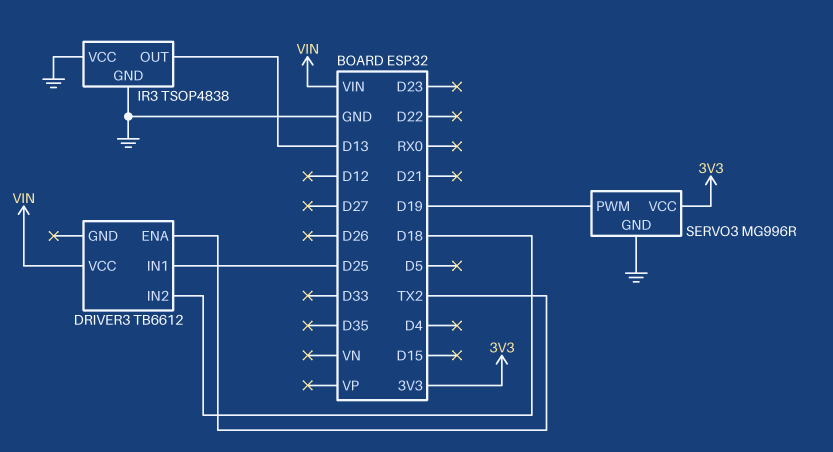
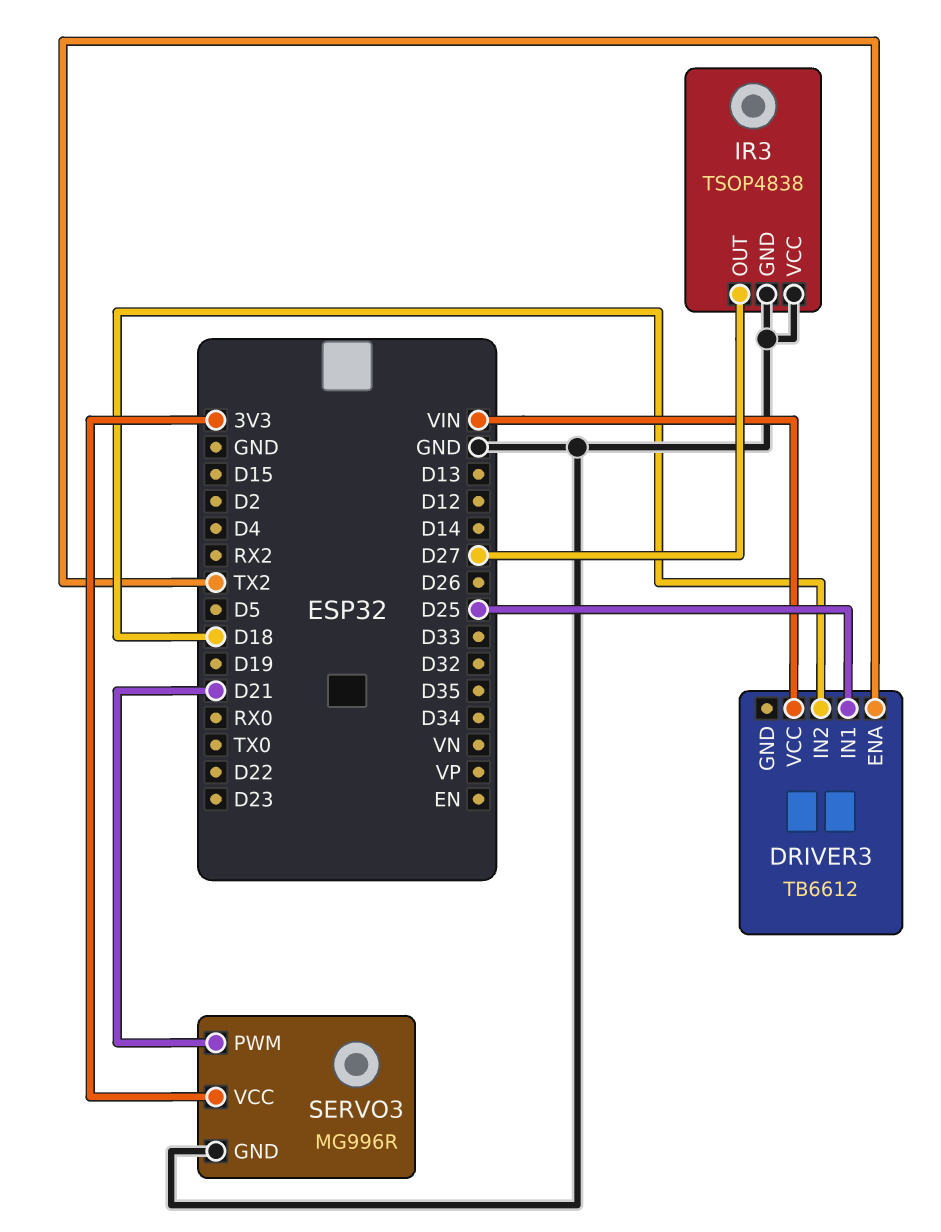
IR3 pin OUT: D13 -> D27
SERVO3 pin PWM: D19 -> D21

